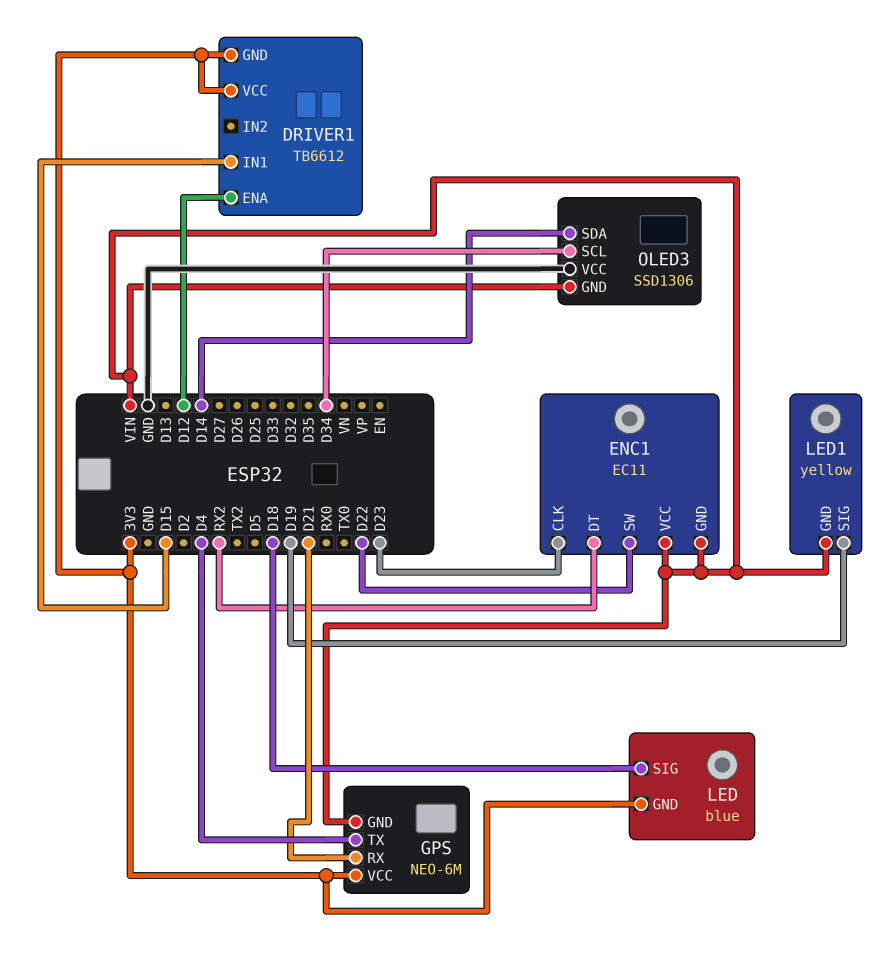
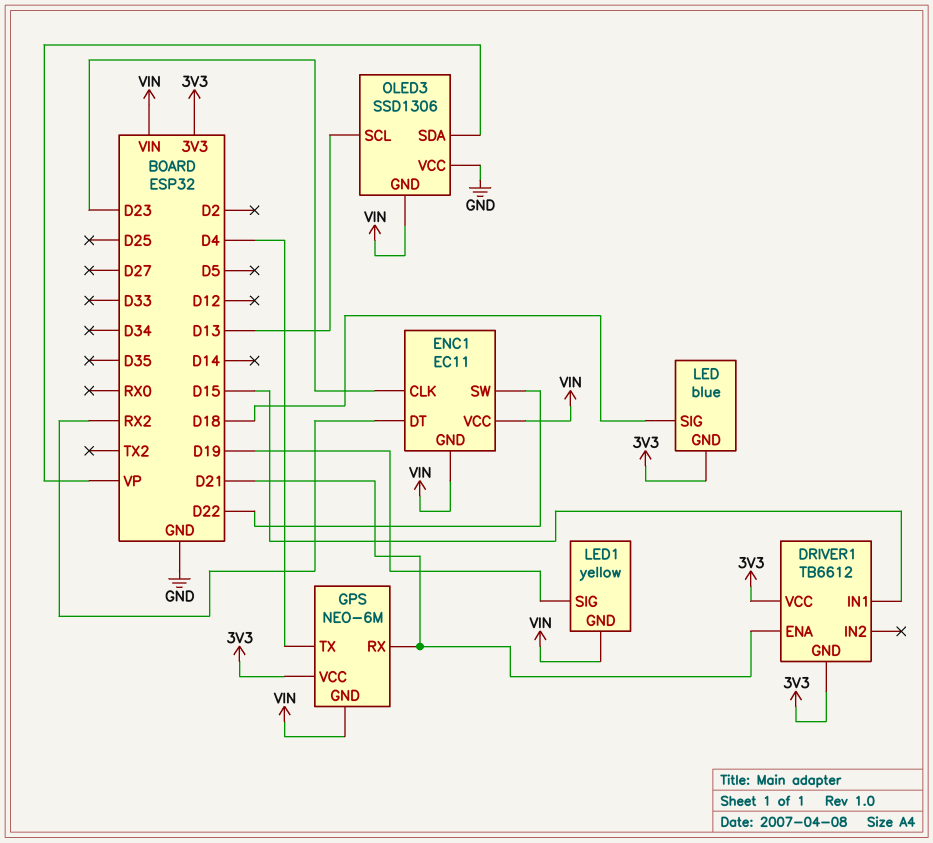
DRIVER1 pin ENA: D12 -> D21
OLED3 pin SCL: D34 -> D13
OLED3 pin SDA: D14 -> VP

